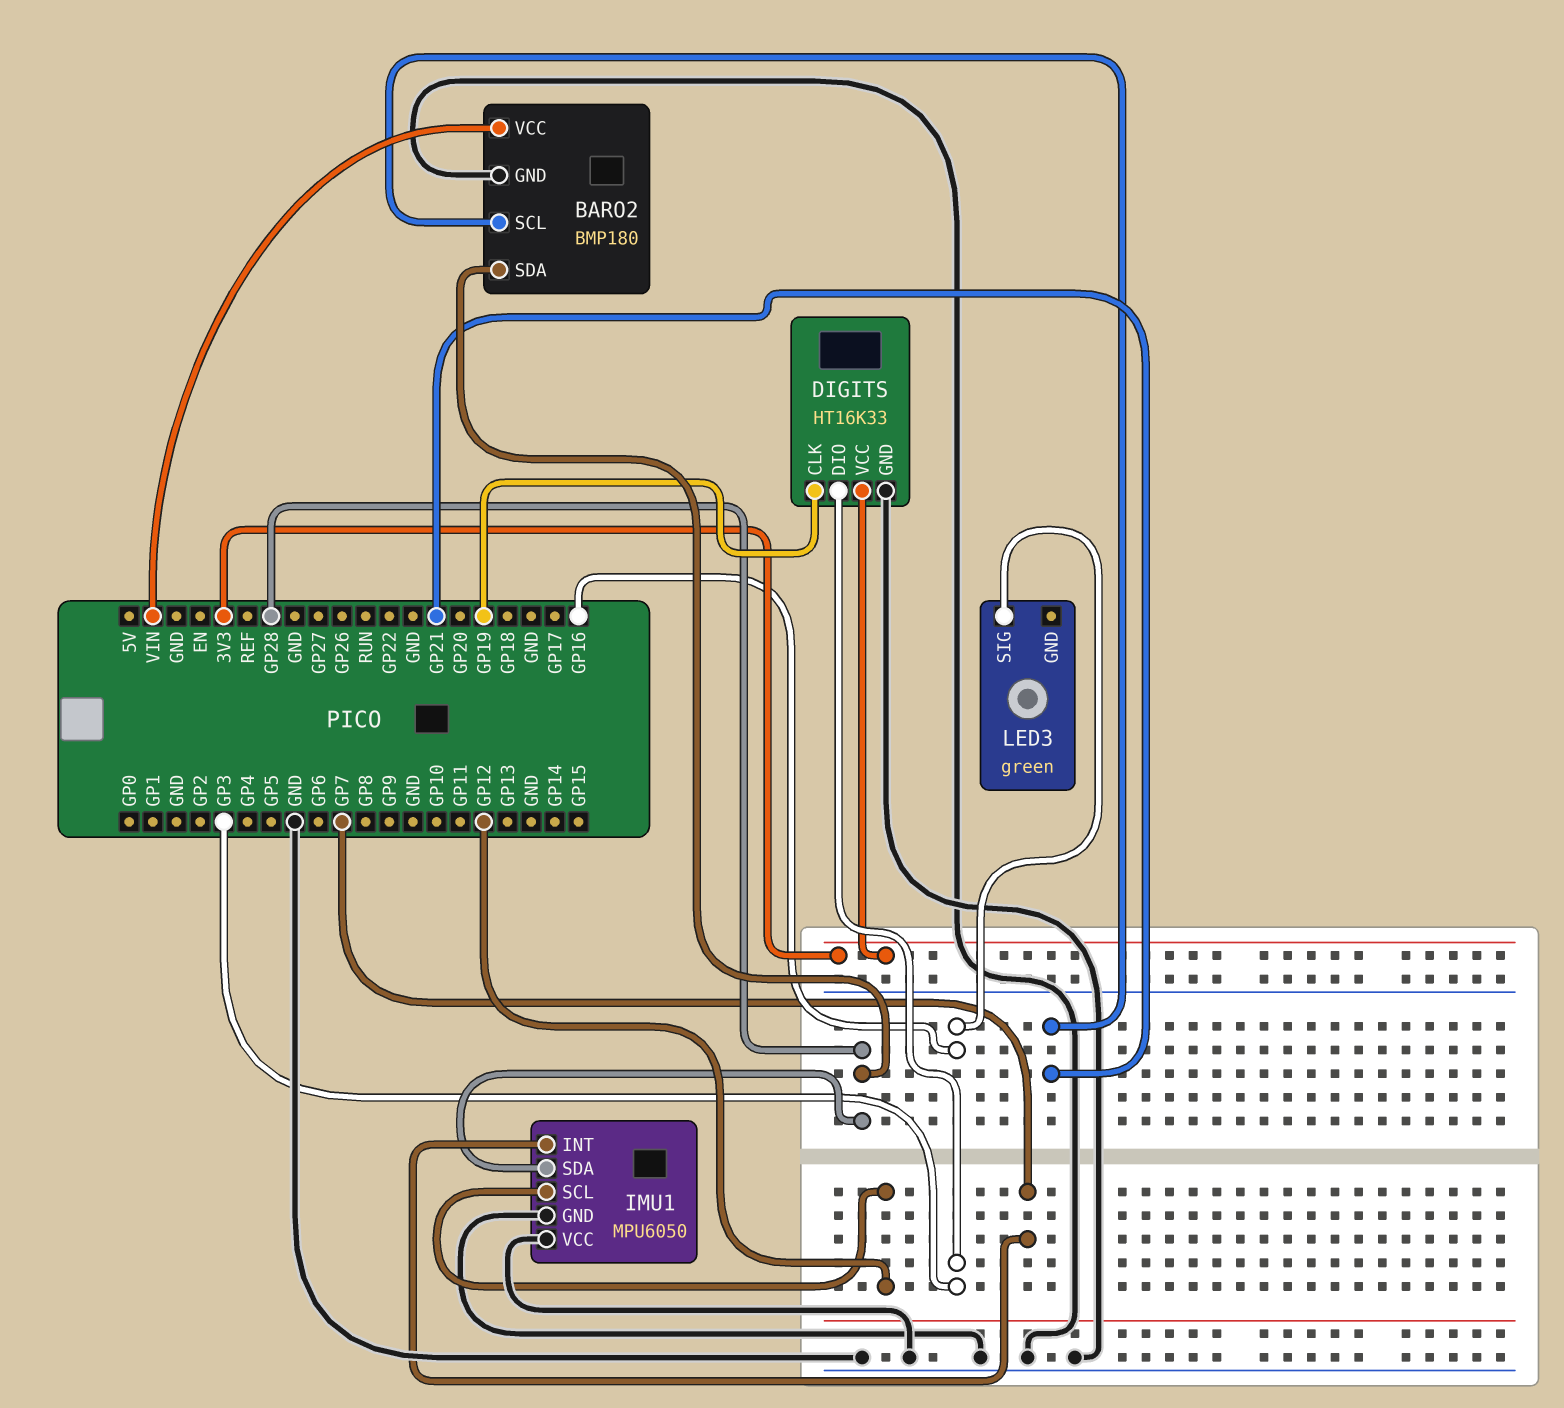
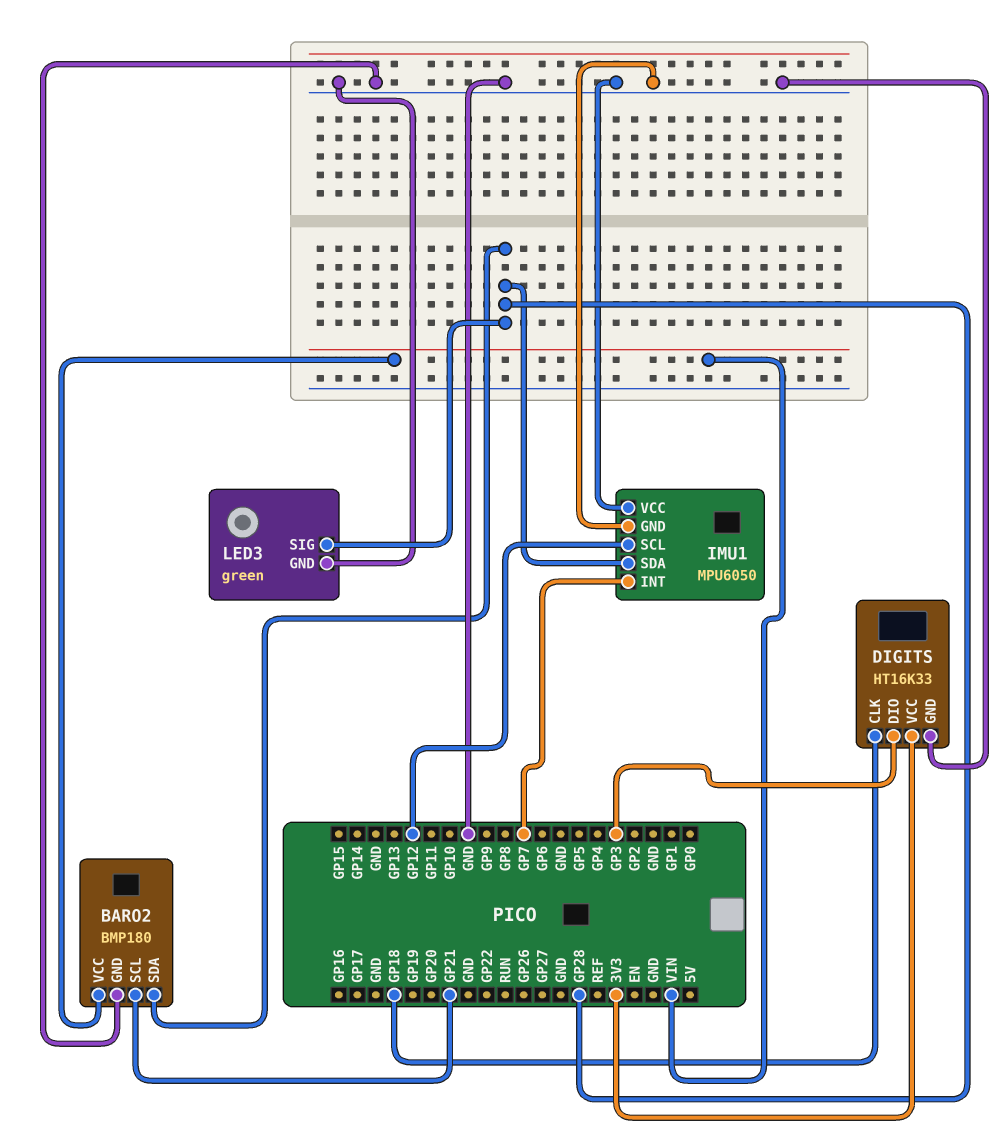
DIGITS pin CLK: GP19 -> GP18
LED3 pin GND: none -> GND
LED3 pin SIG: GP16 -> GP28

